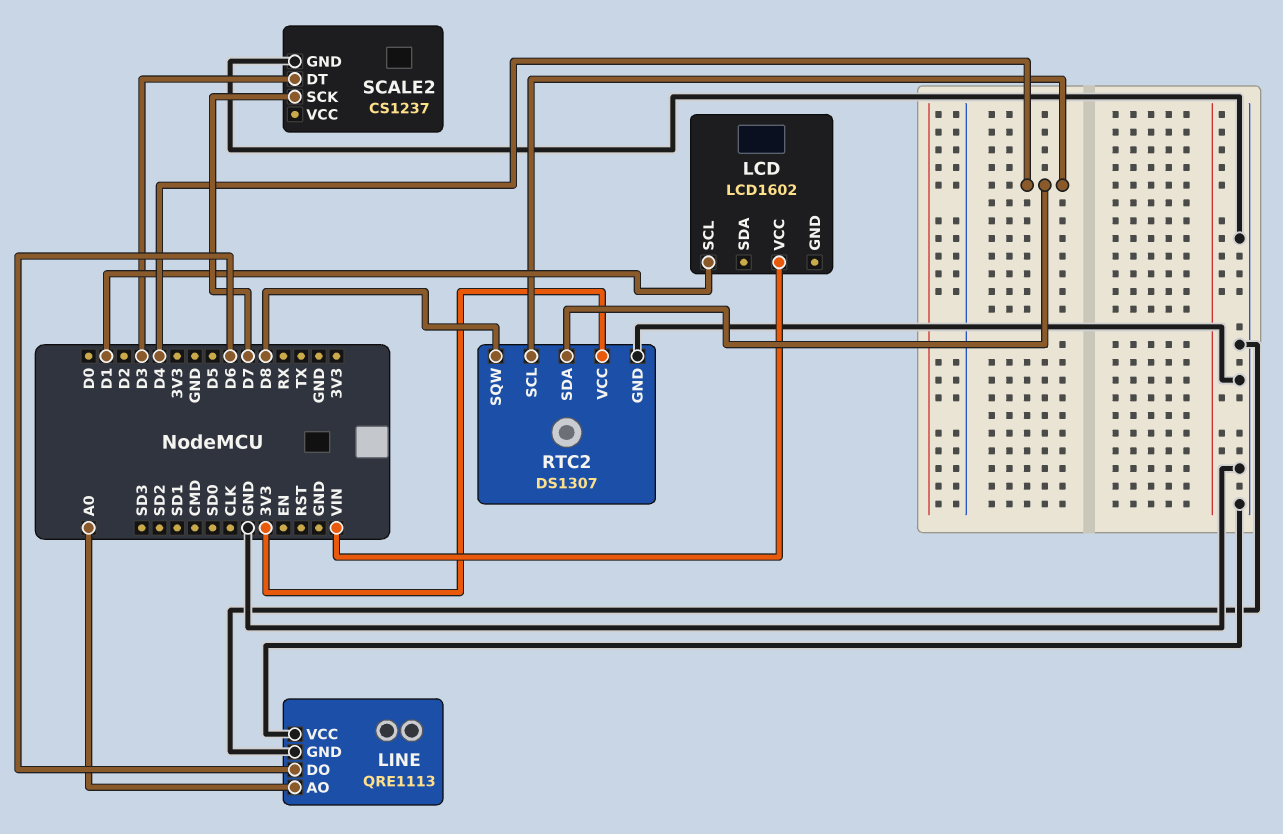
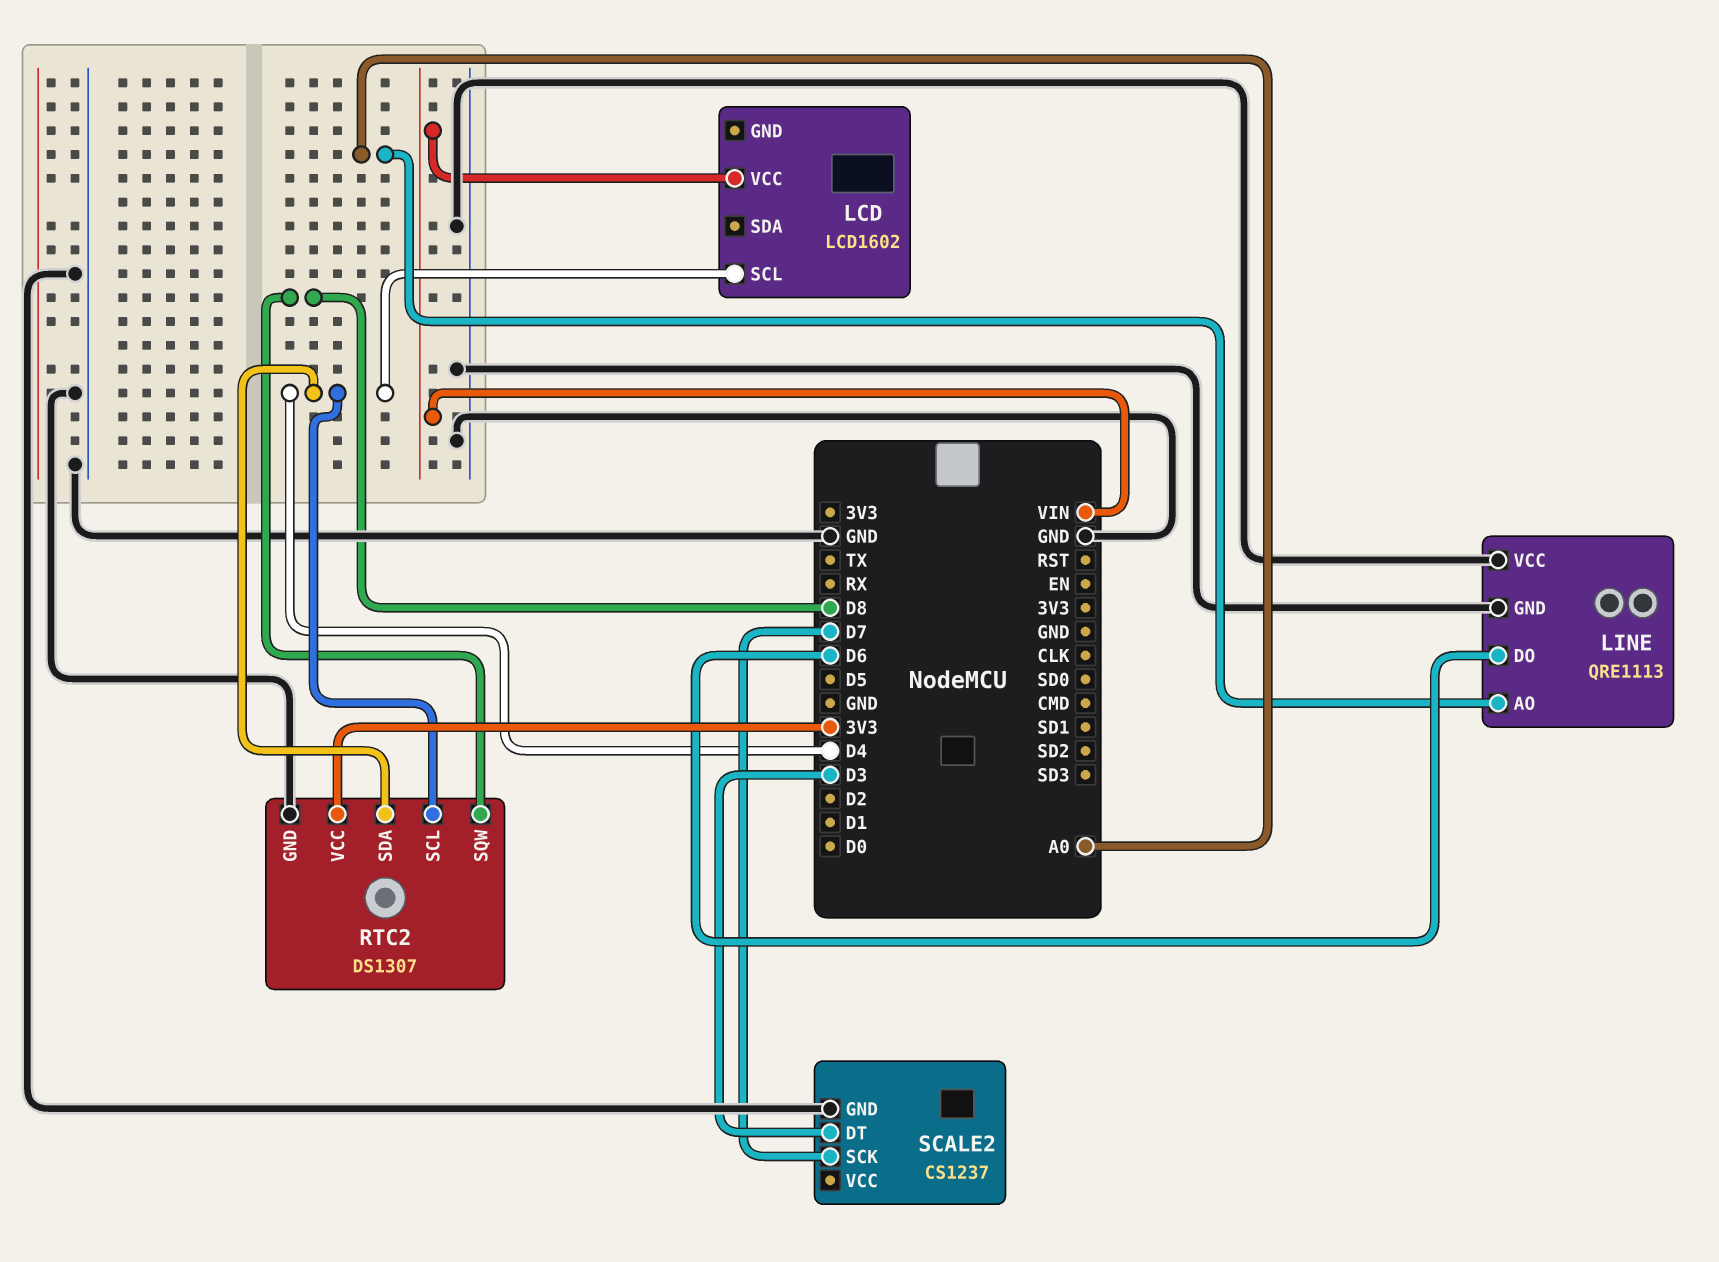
LCD pin SCL: D1 -> D4

